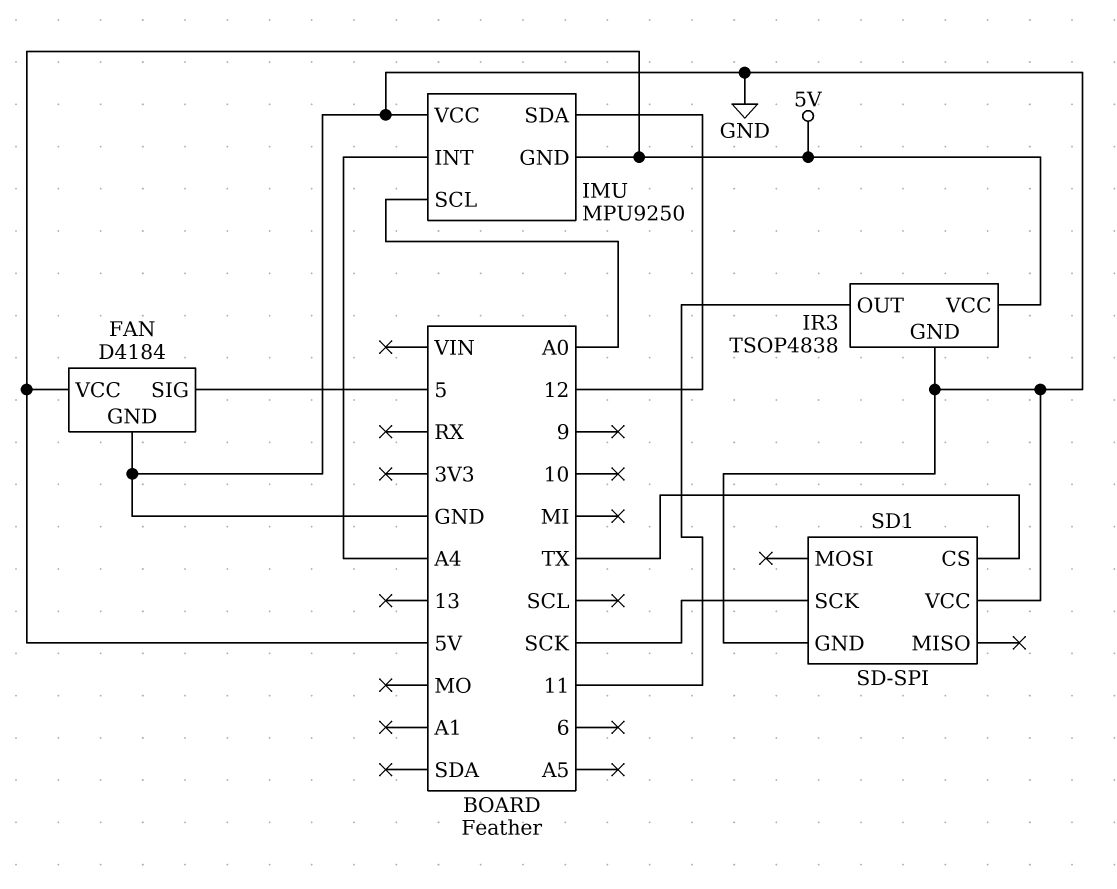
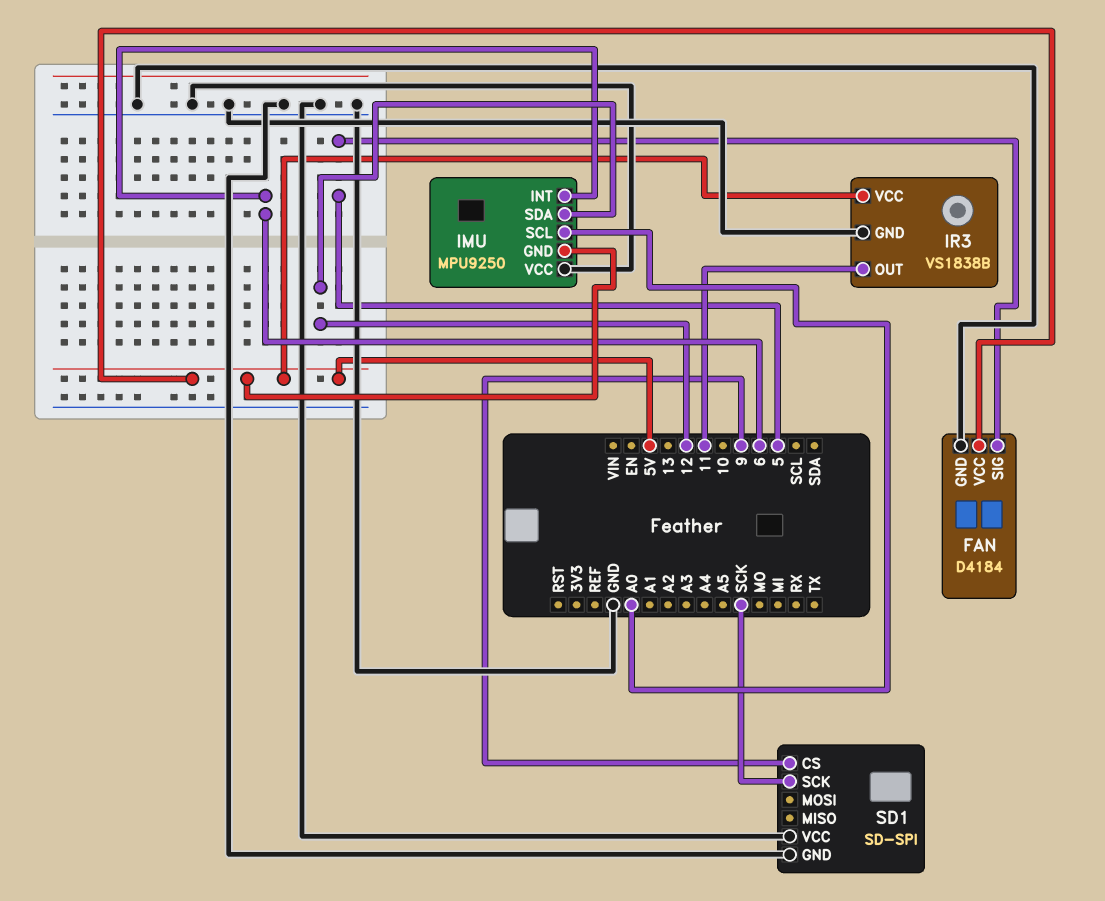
IMU pin INT: A4 -> 6
IR3: TSOP4838 -> VS1838B
SD1 pin CS: TX -> 9

